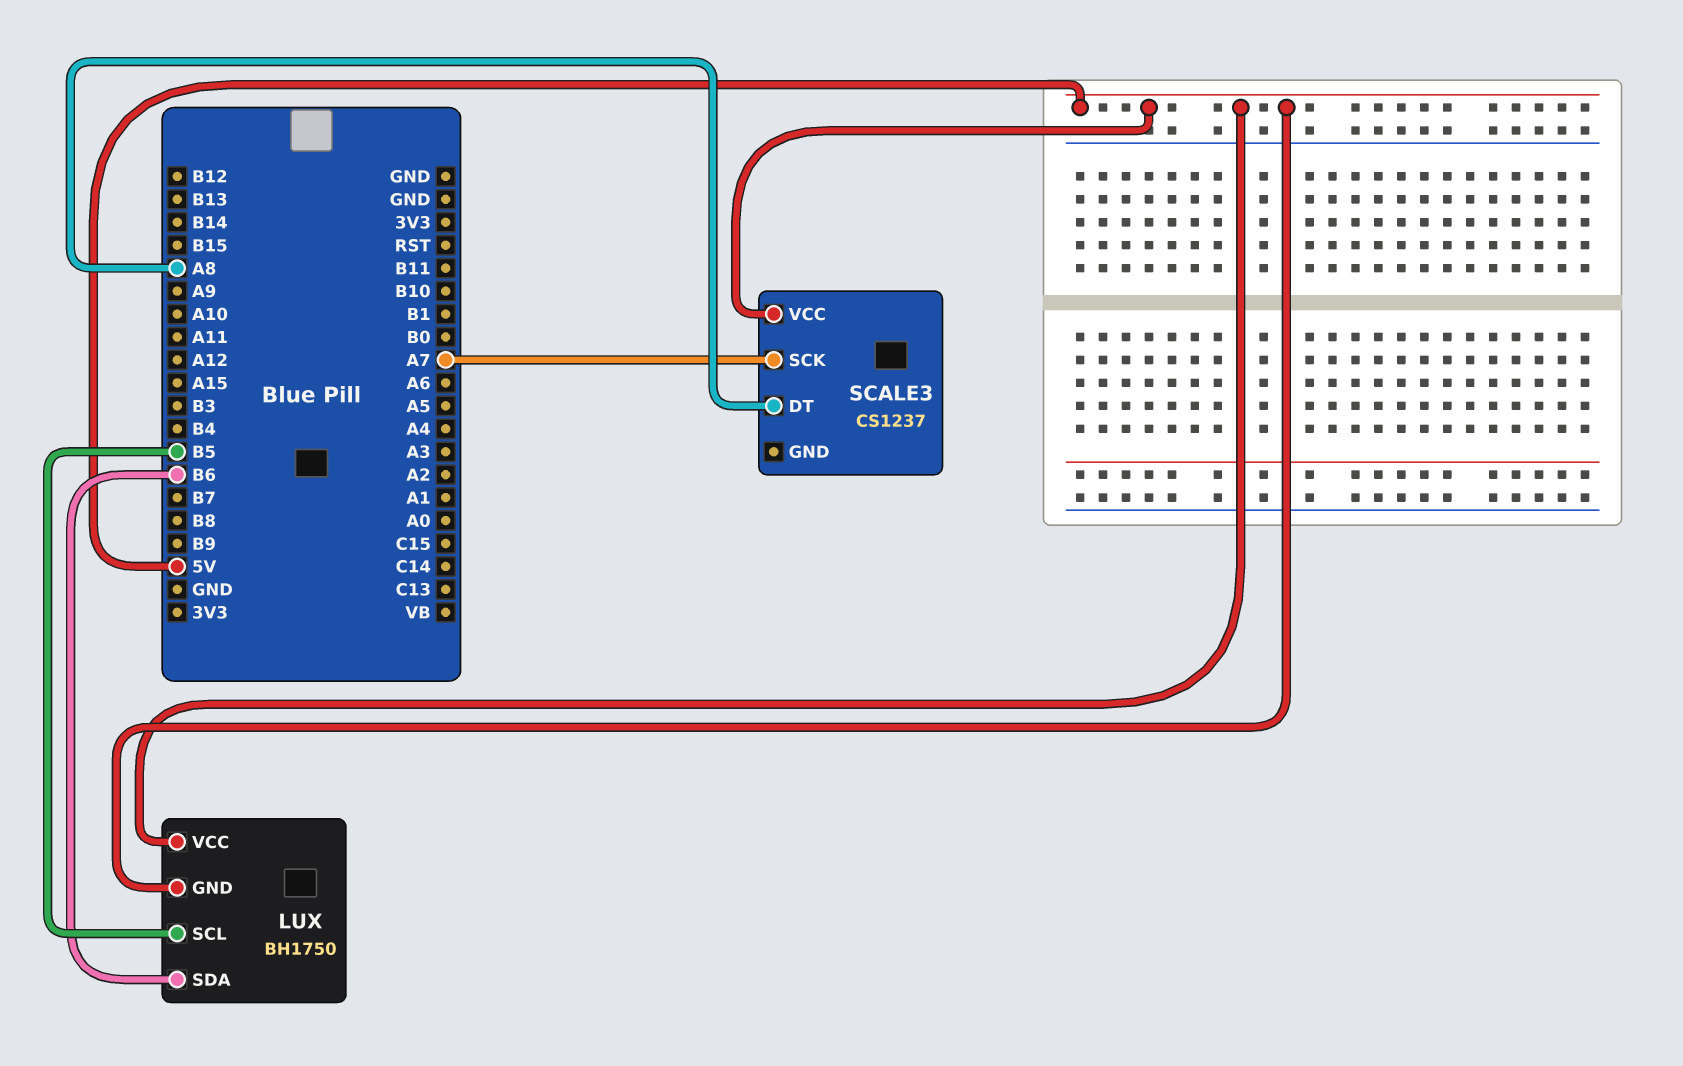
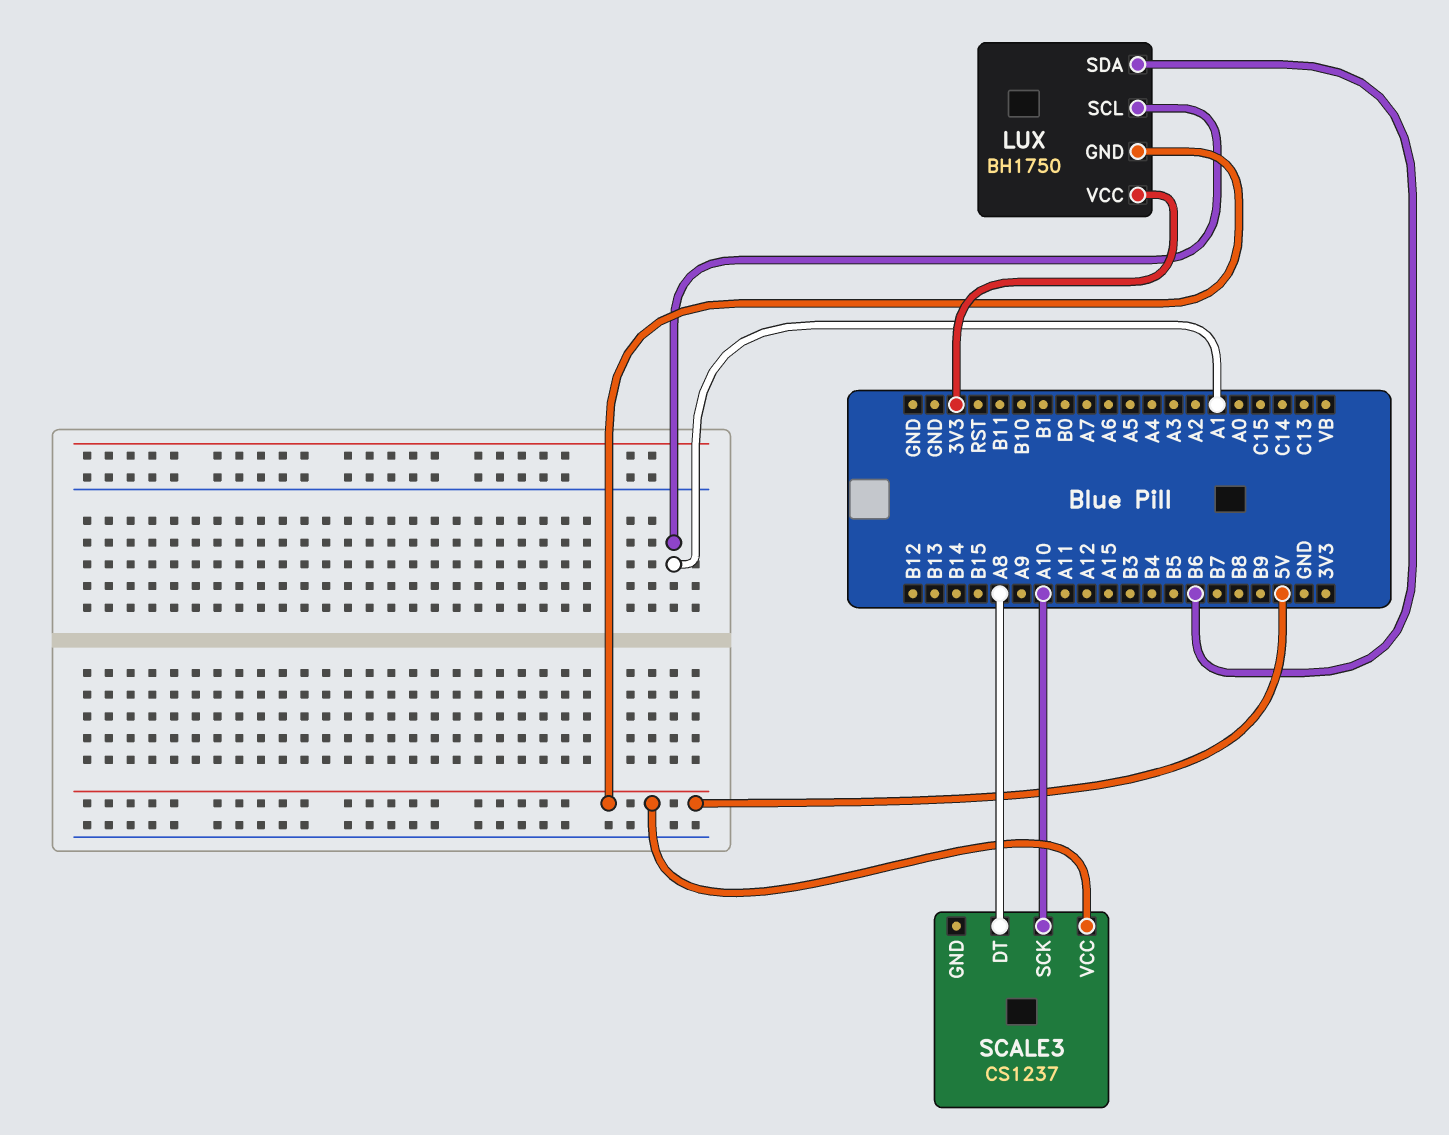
LUX pin SCL: B5 -> A1
LUX pin VCC: 5V -> 3V3
SCALE3 pin SCK: A7 -> A10

